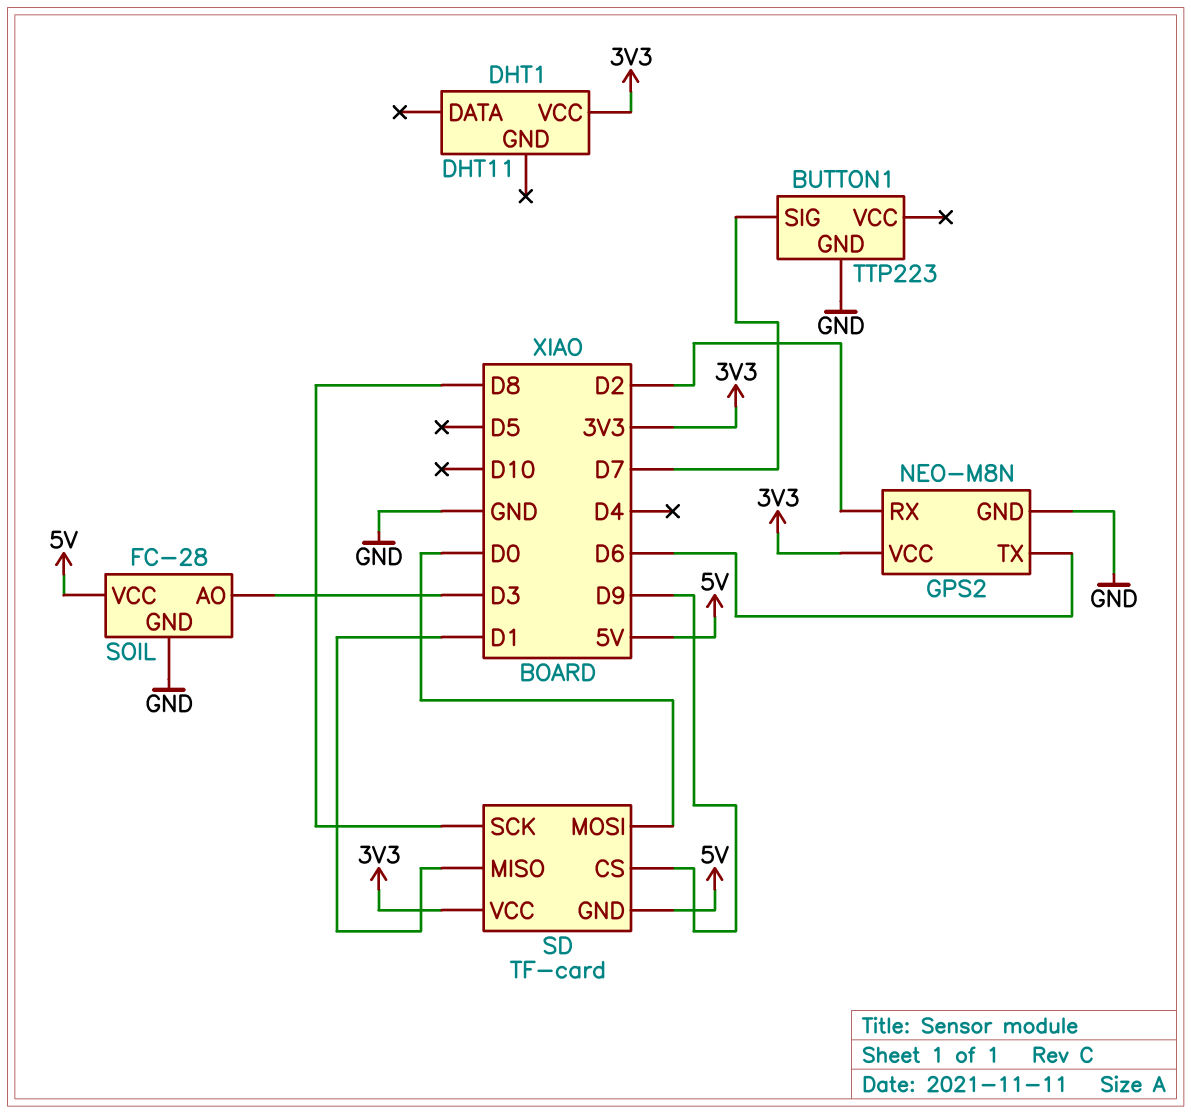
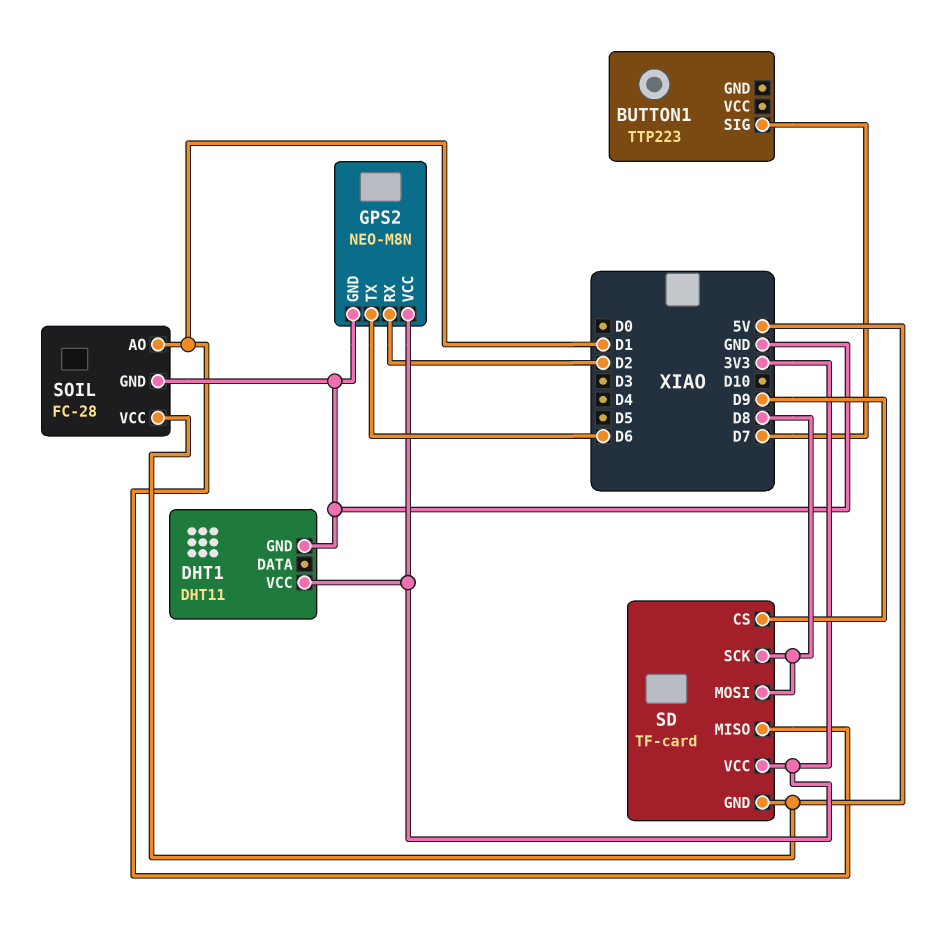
BUTTON1 pin GND: GND -> none
DHT1 pin GND: none -> GND
SD pin MOSI: D0 -> D8
SOIL pin AO: D3 -> D1

